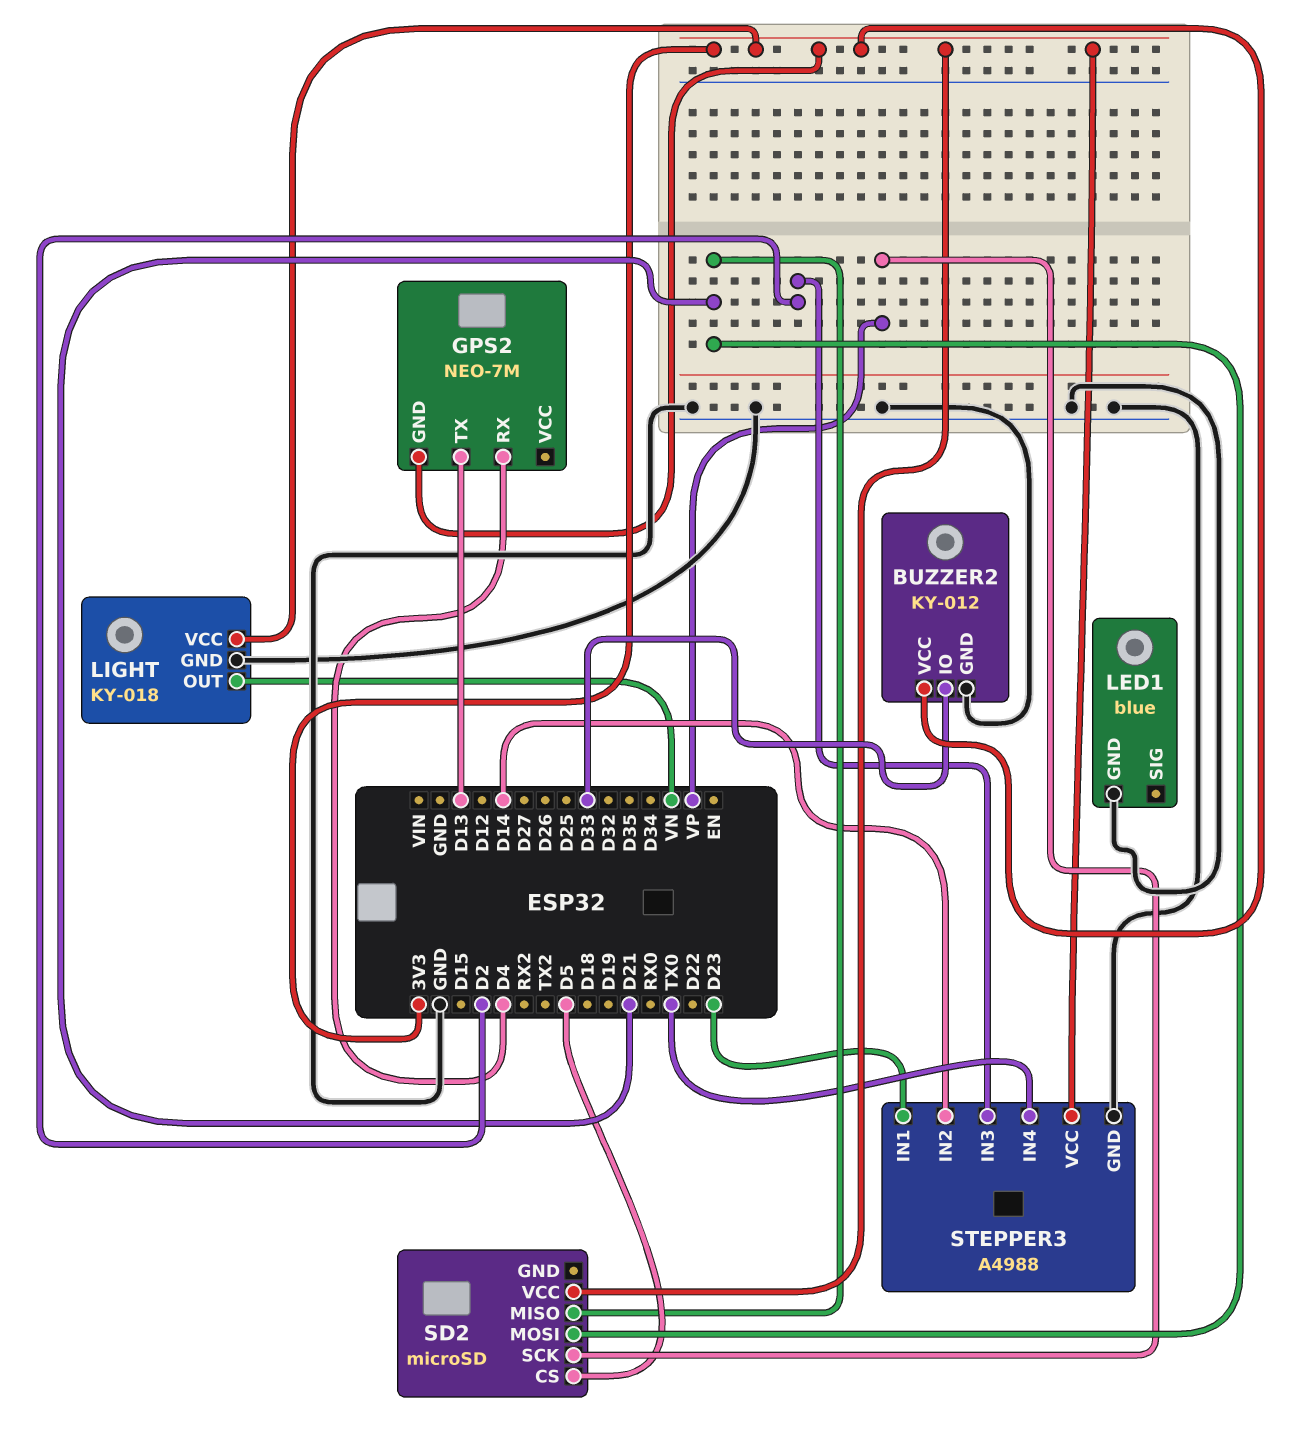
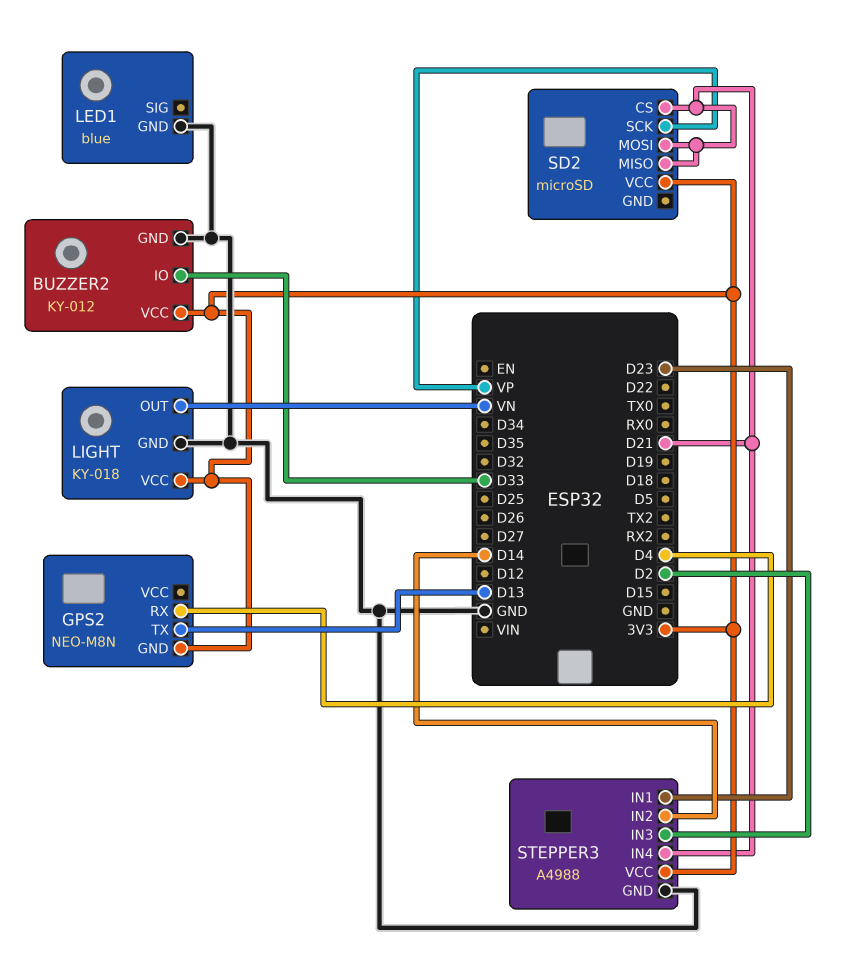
GPS2: NEO-7M -> NEO-M8N
SD2 pin CS: D5 -> D21
STEPPER3 pin IN4: TX0 -> D21

